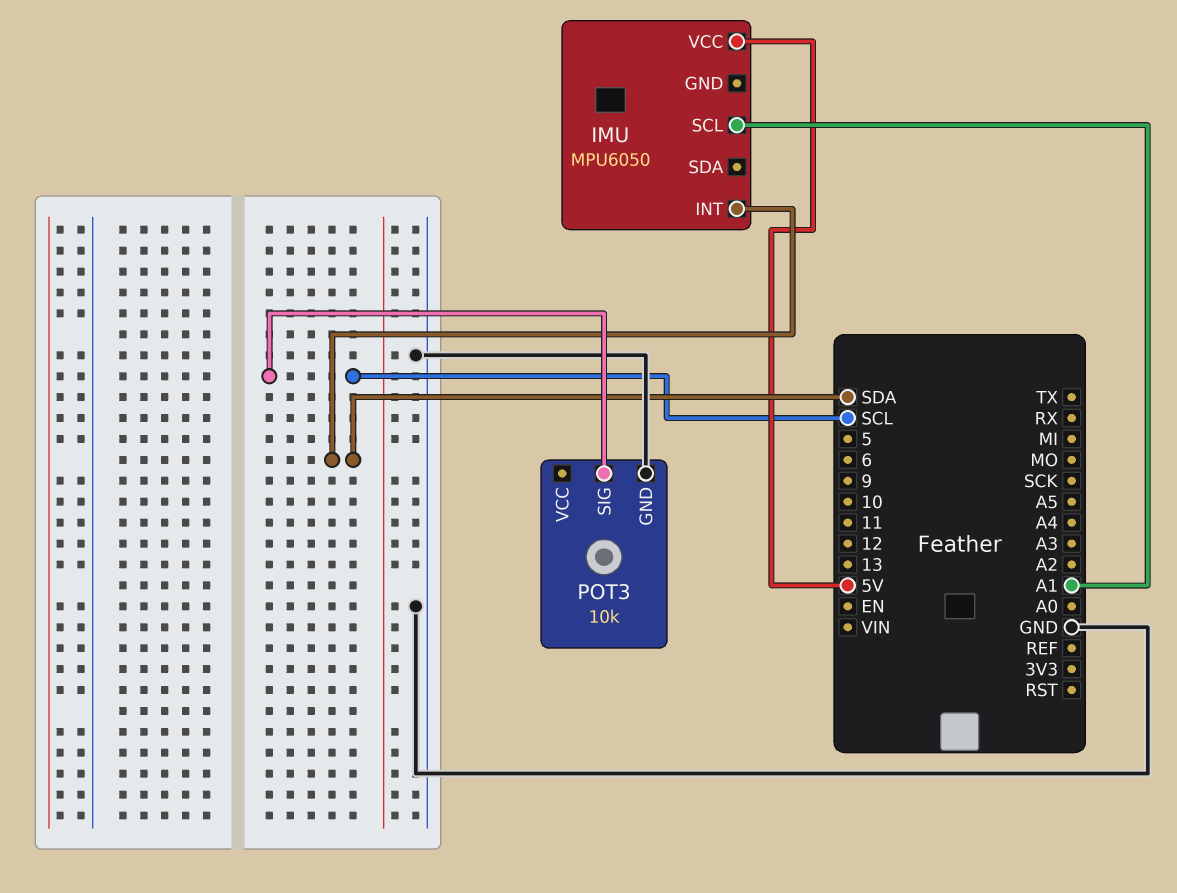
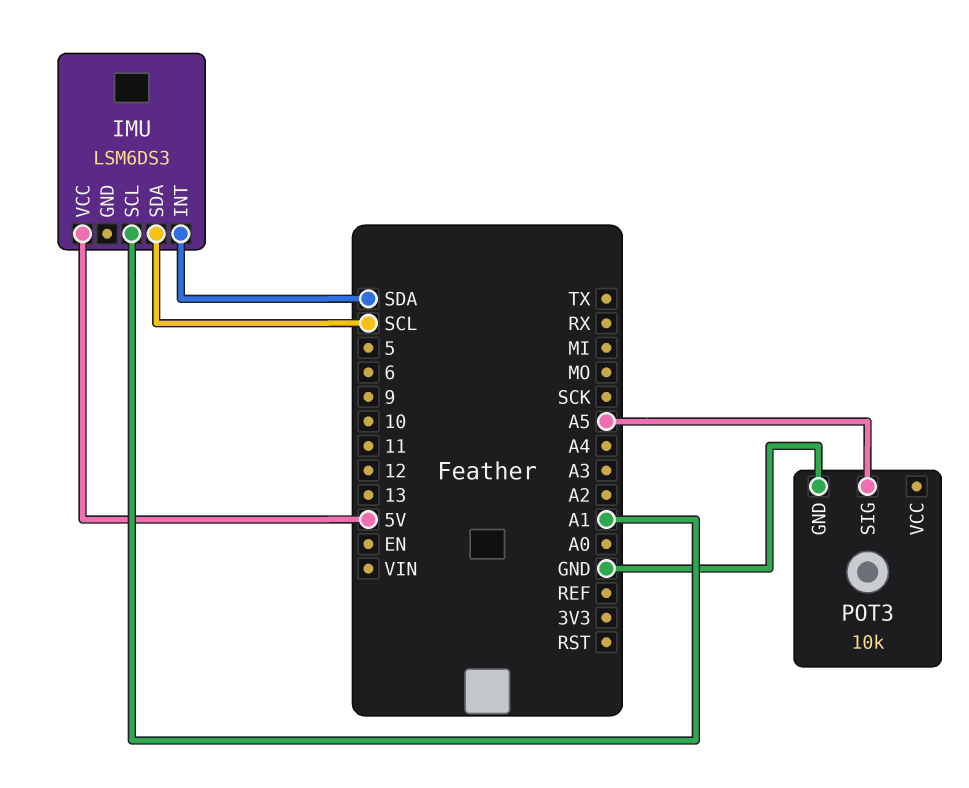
IMU: MPU6050 -> LSM6DS3
IMU pin SDA: none -> SCL
POT3 pin SIG: SCL -> A5

